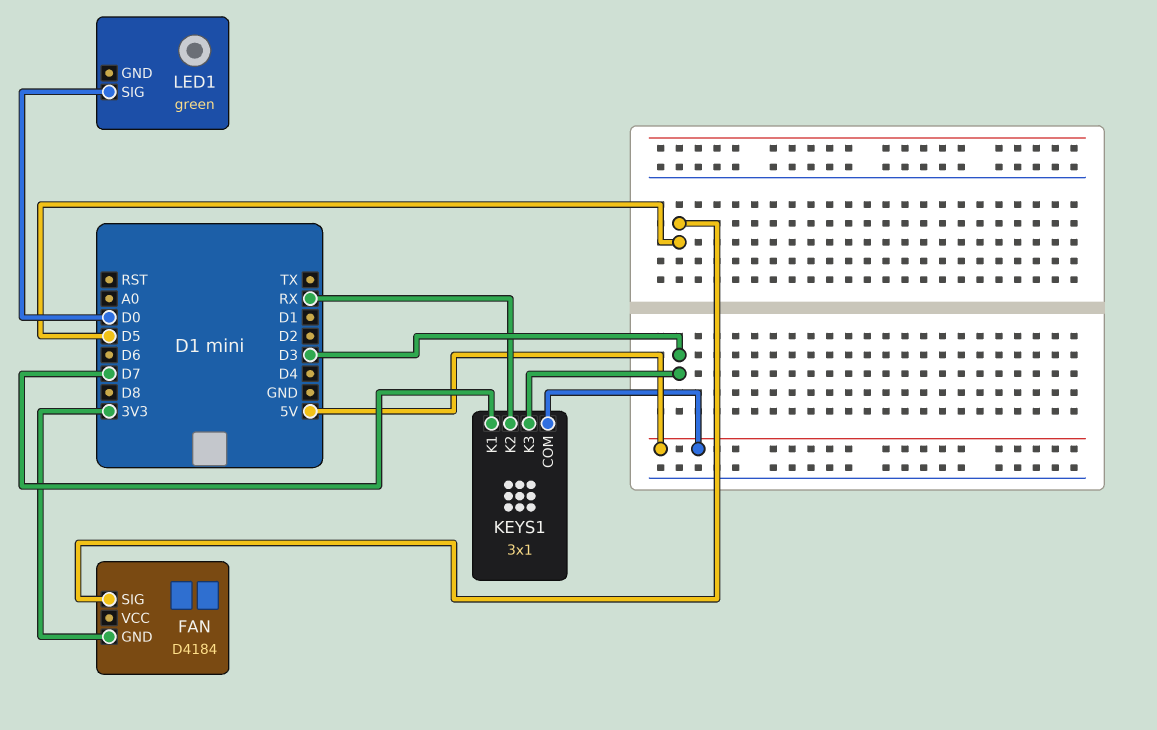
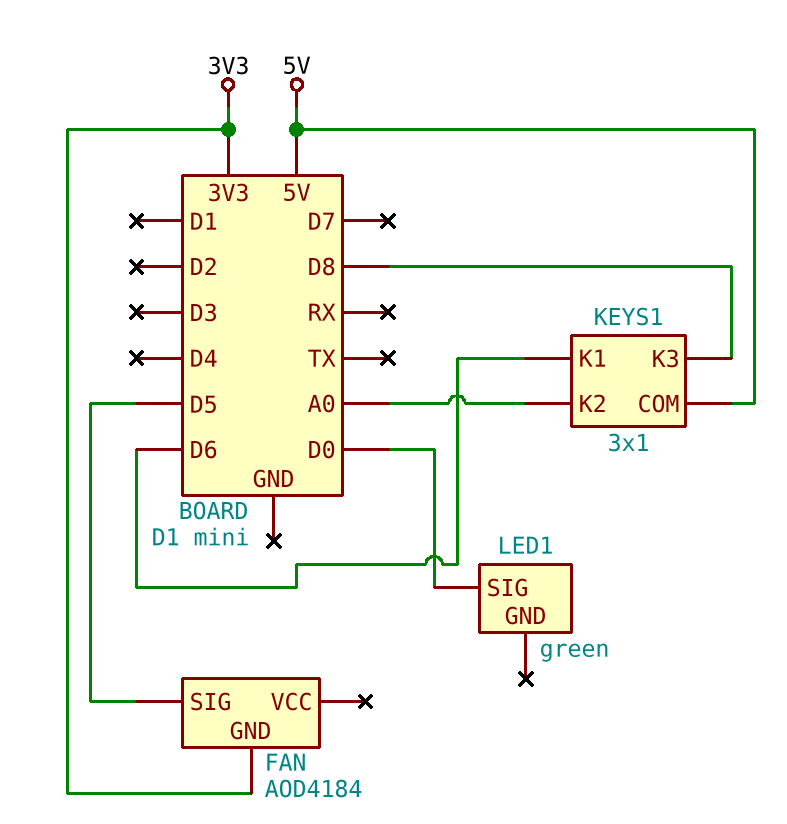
FAN: D4184 -> AOD4184
KEYS1 pin K1: D7 -> D6
KEYS1 pin K2: RX -> A0
KEYS1 pin K3: D3 -> D8

